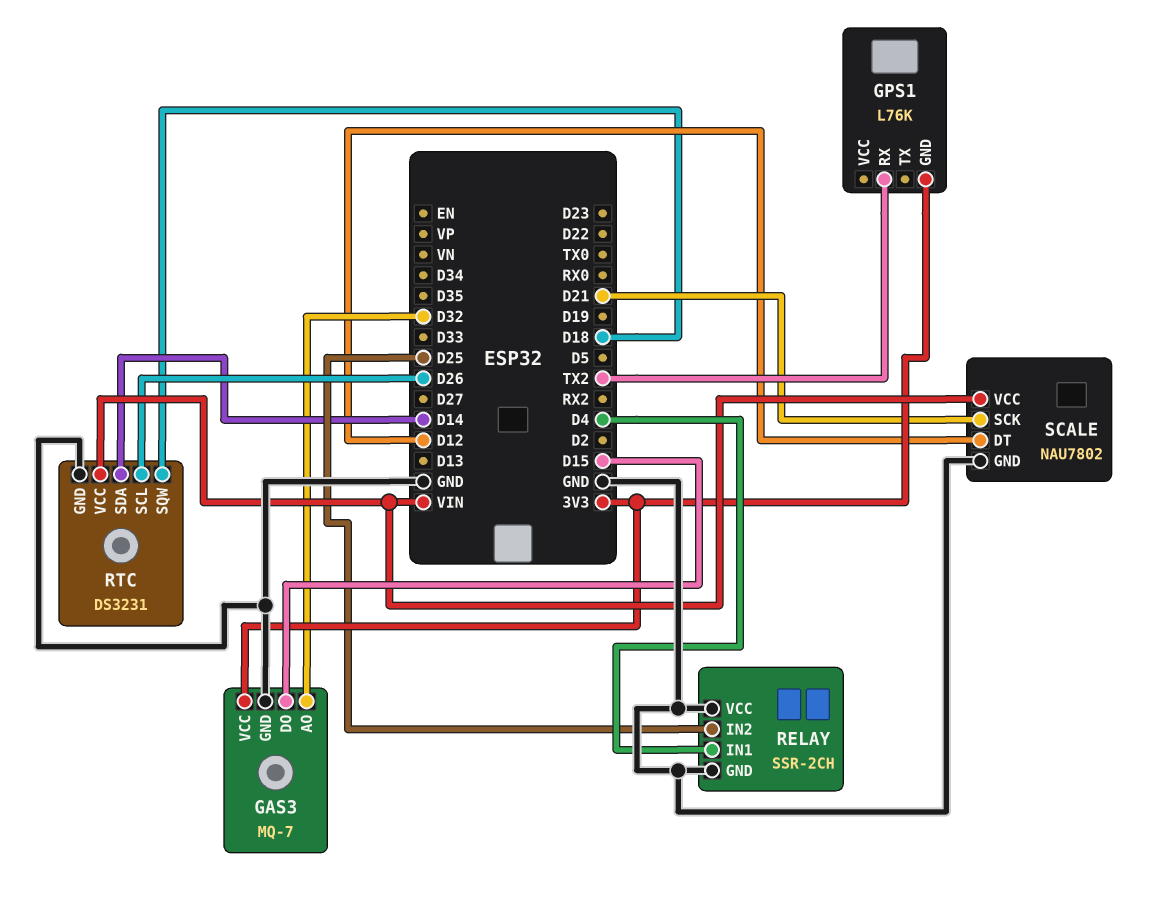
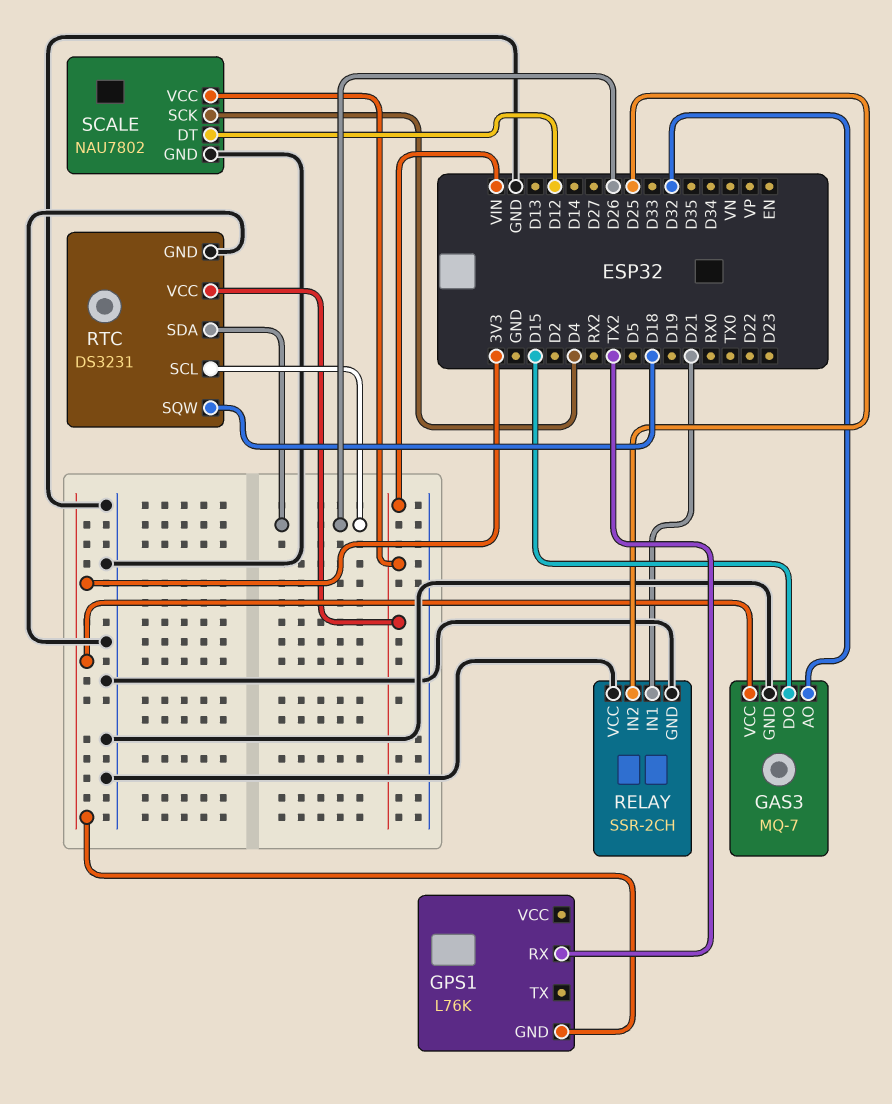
RELAY pin IN1: D4 -> D21
RTC pin SDA: D14 -> D26
SCALE pin SCK: D21 -> D4

